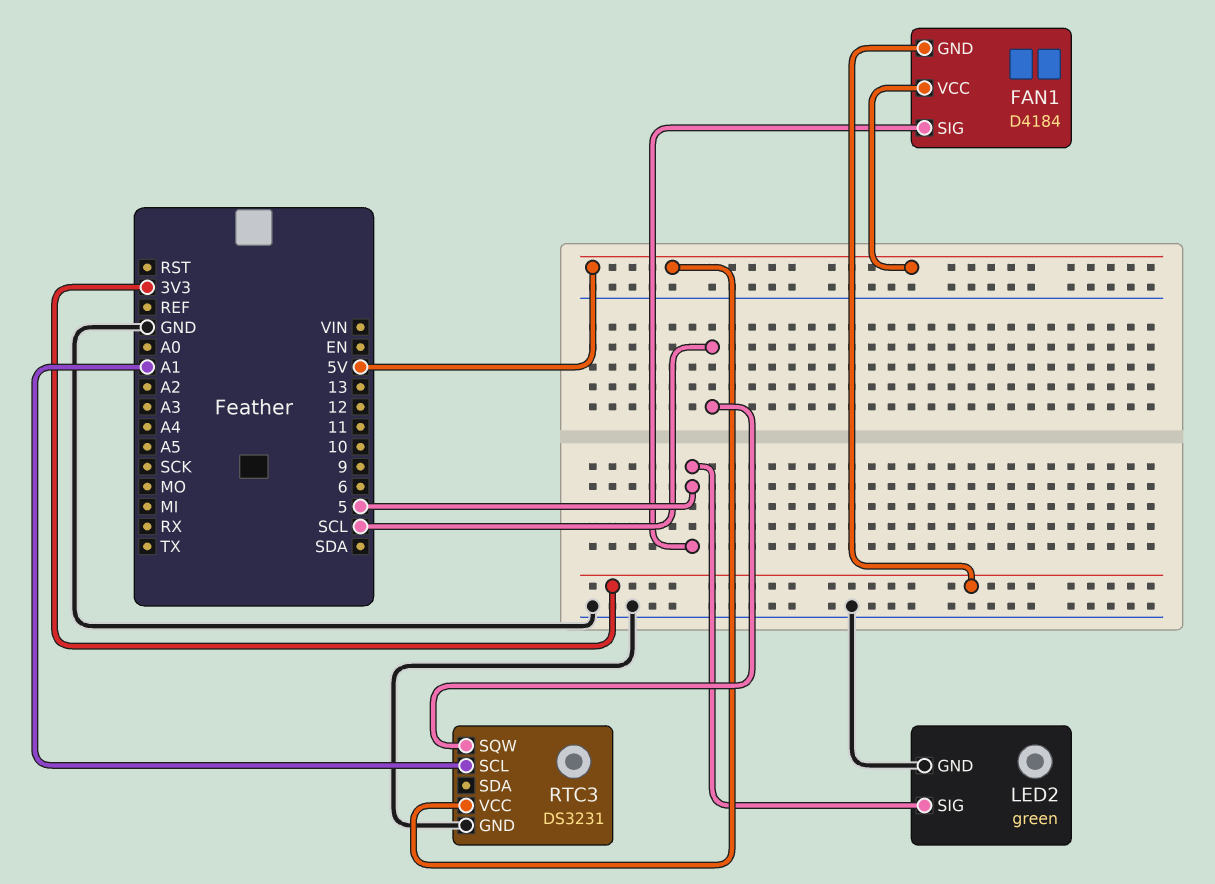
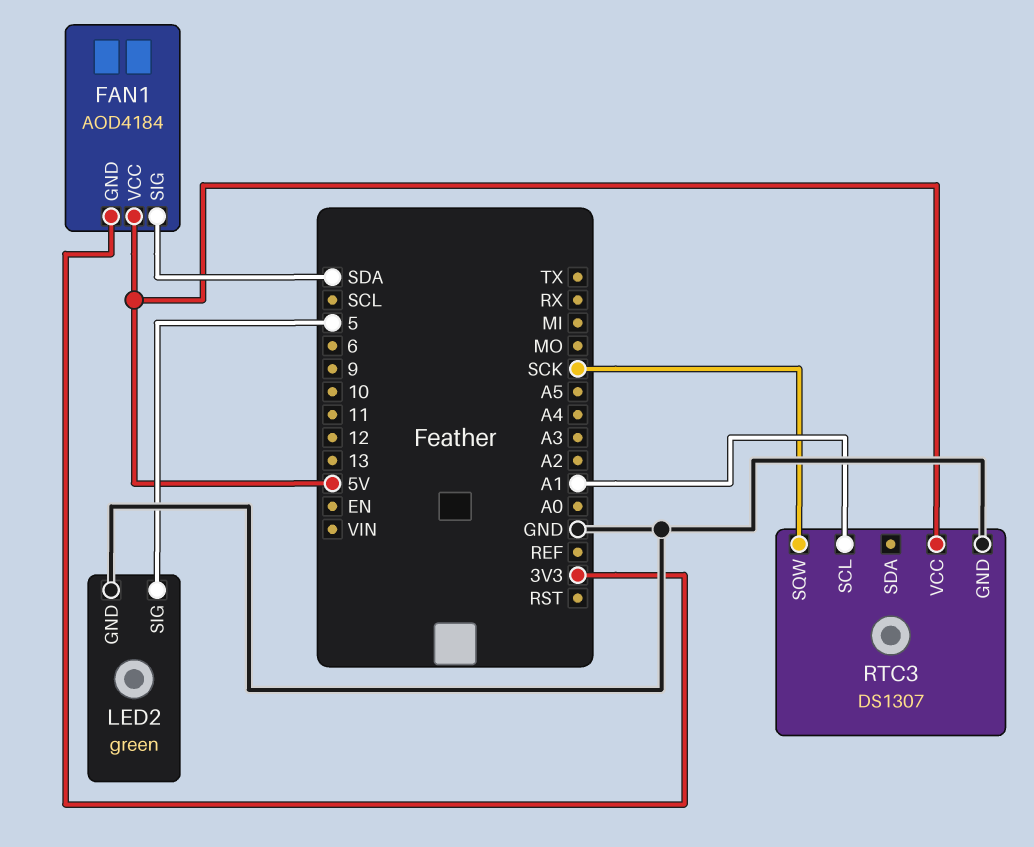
FAN1: D4184 -> AOD4184
FAN1 pin SIG: 5 -> SDA
RTC3: DS3231 -> DS1307
RTC3 pin SQW: SCL -> SCK

